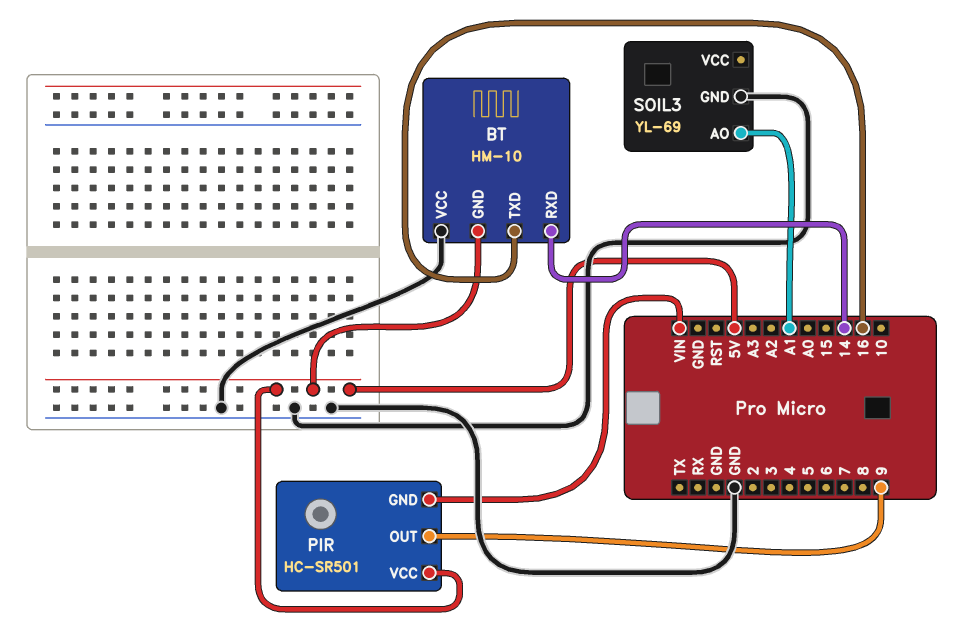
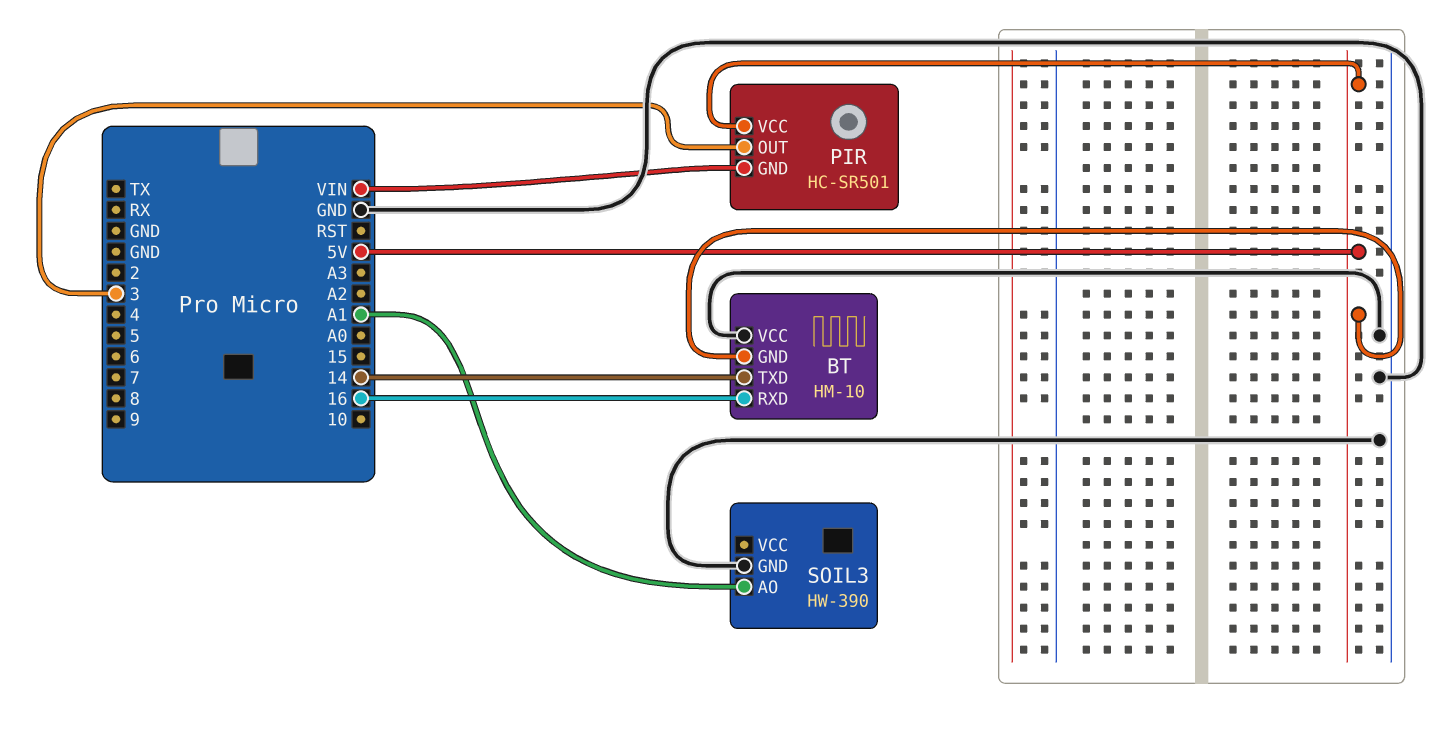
BT pin RXD: 14 -> 16
BT pin TXD: 16 -> 14
PIR pin OUT: 9 -> 3
SOIL3: YL-69 -> HW-390

